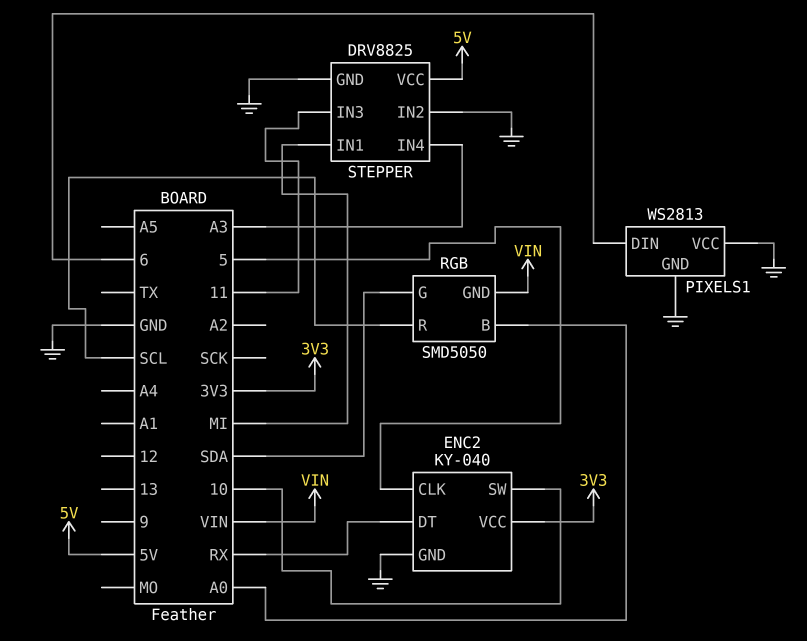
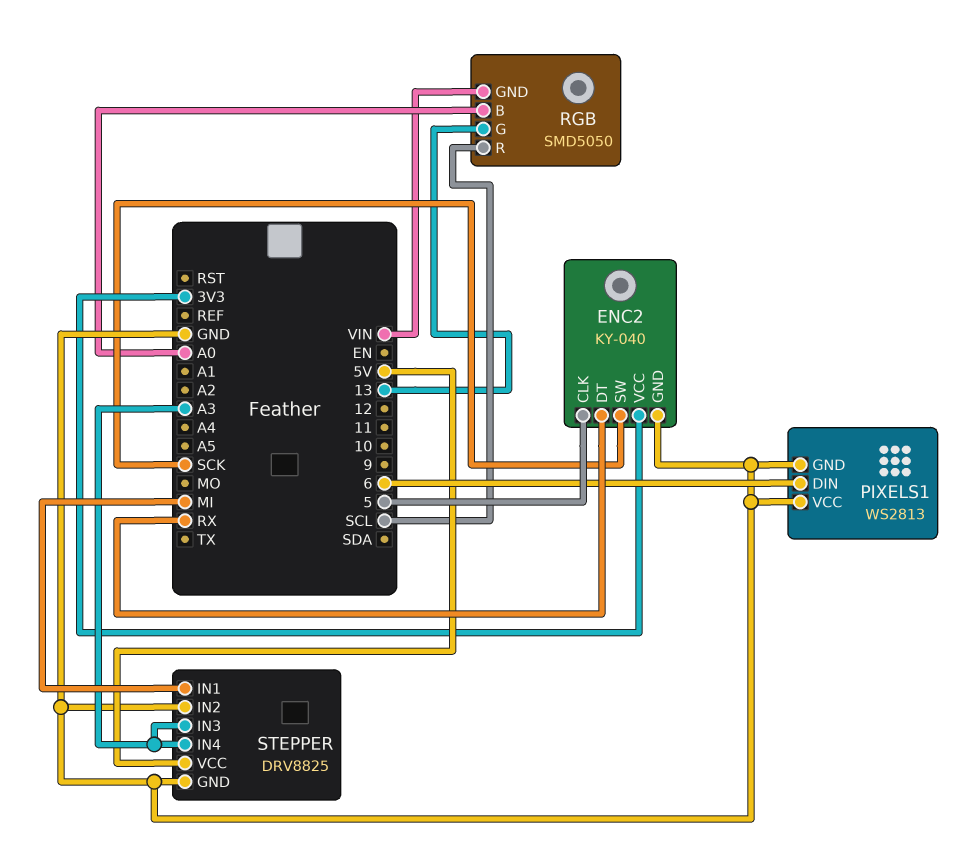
ENC2 pin SW: 10 -> SCK
RGB pin G: SDA -> 13
STEPPER pin IN3: 11 -> A3

